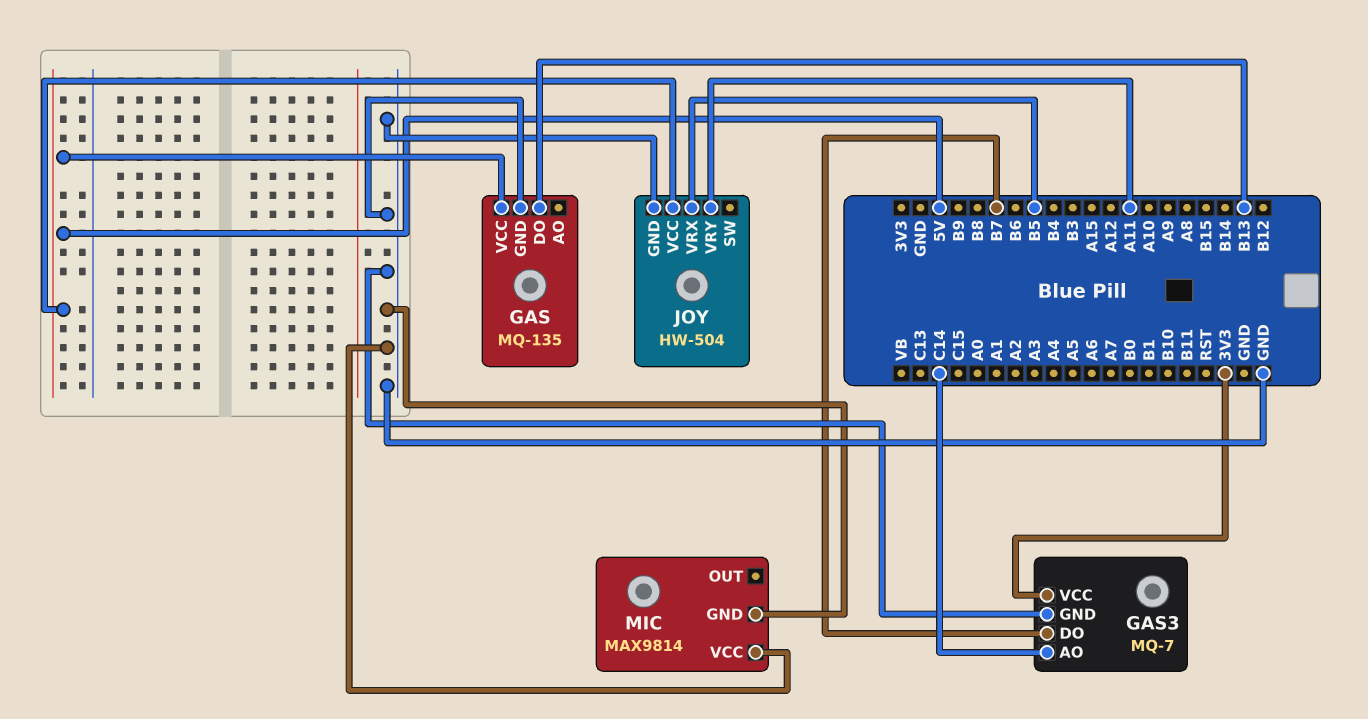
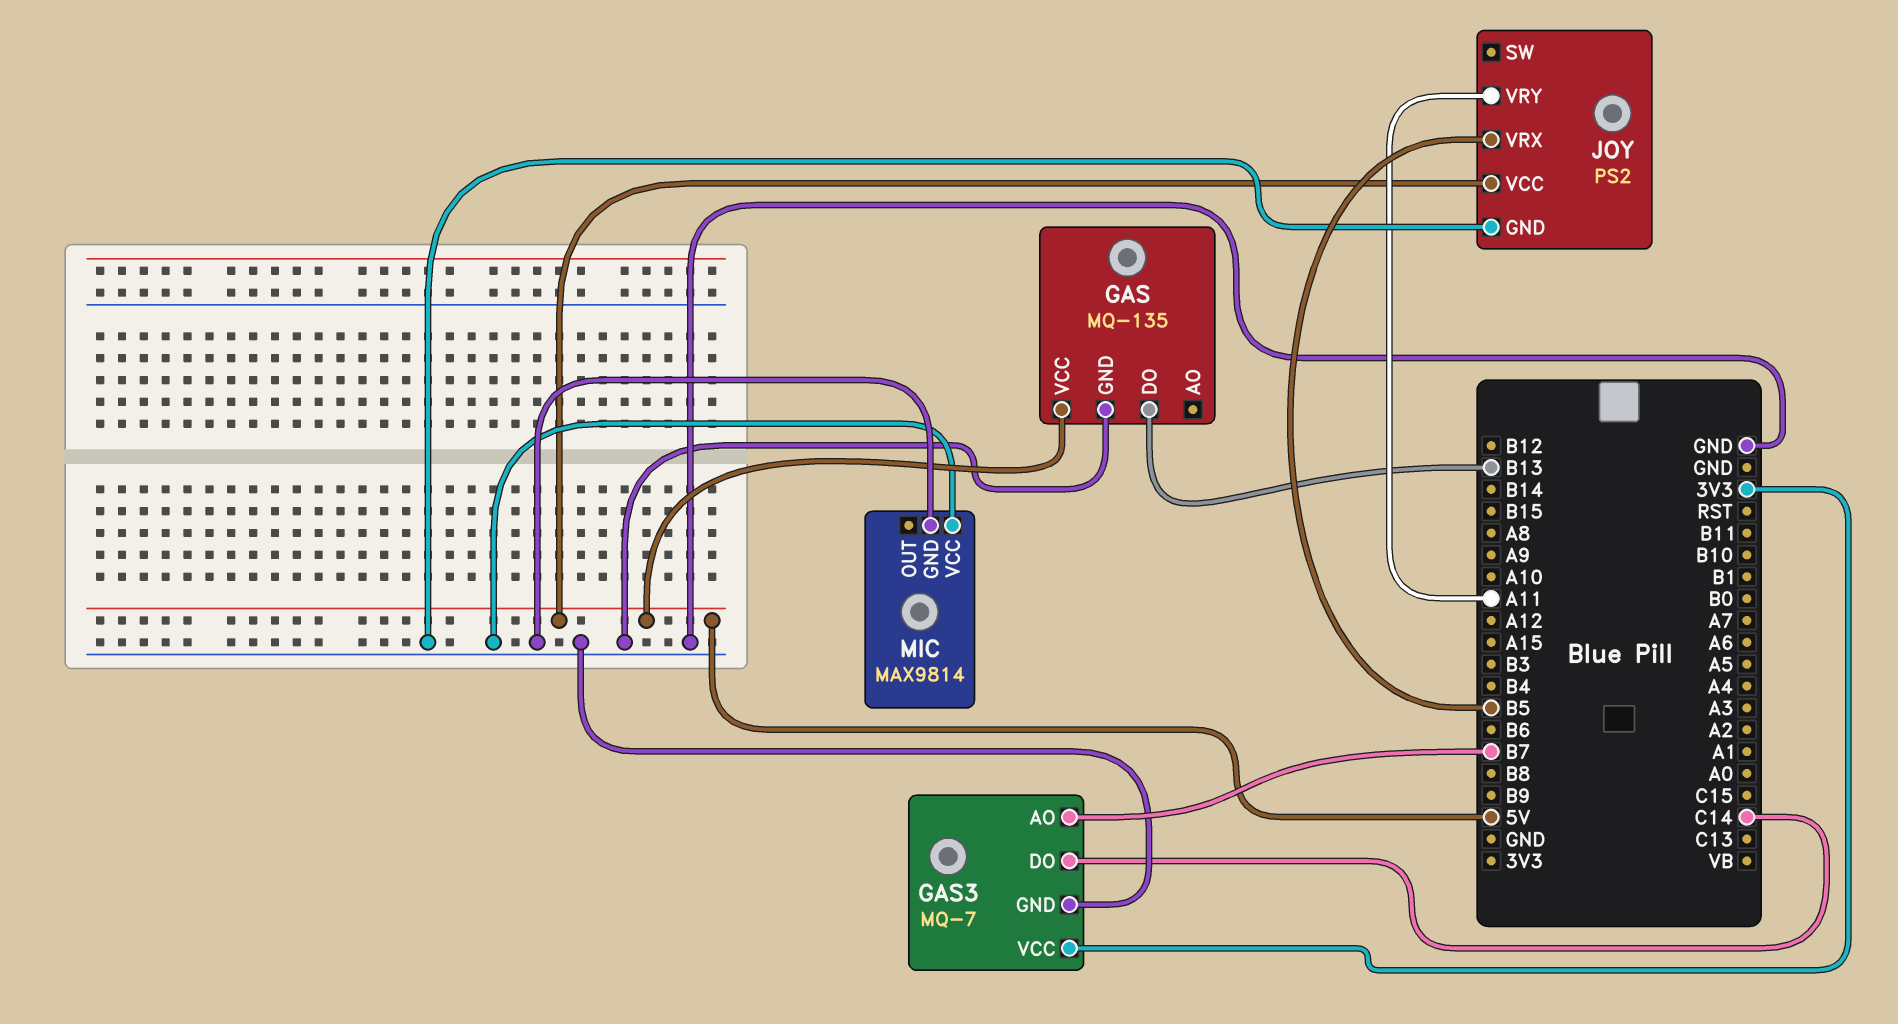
GAS3 pin AO: C14 -> B7
GAS3 pin DO: B7 -> C14
JOY: HW-504 -> PS2

